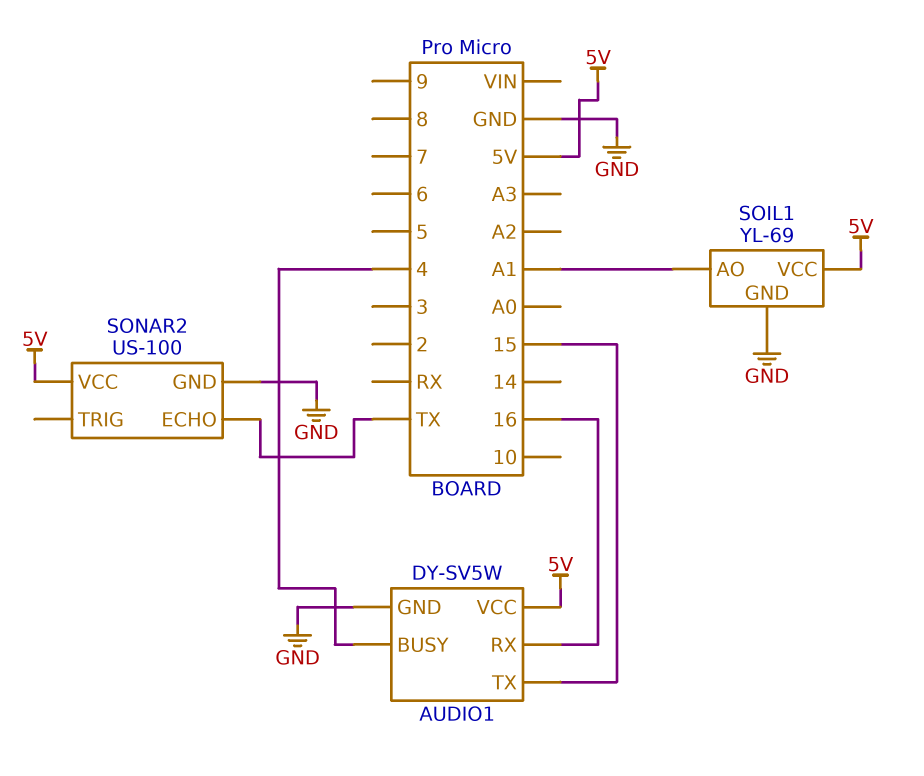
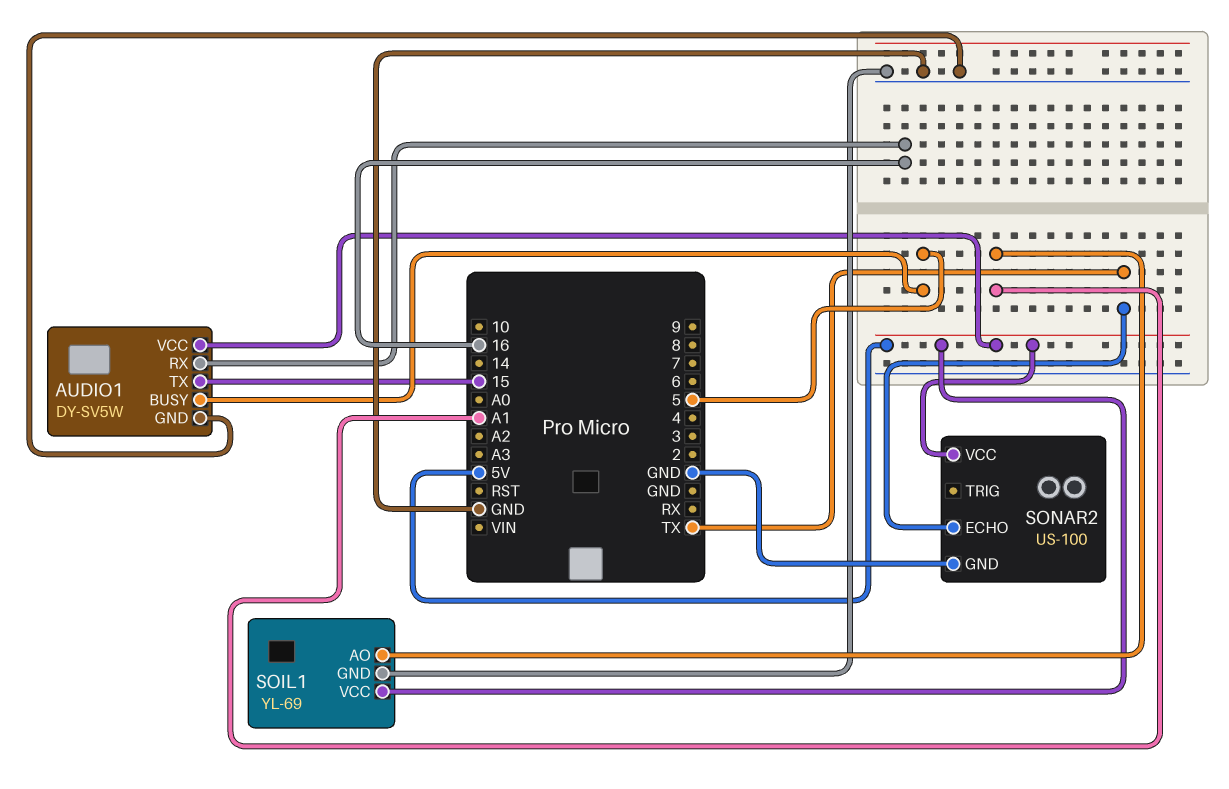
AUDIO1 pin BUSY: 4 -> 5

